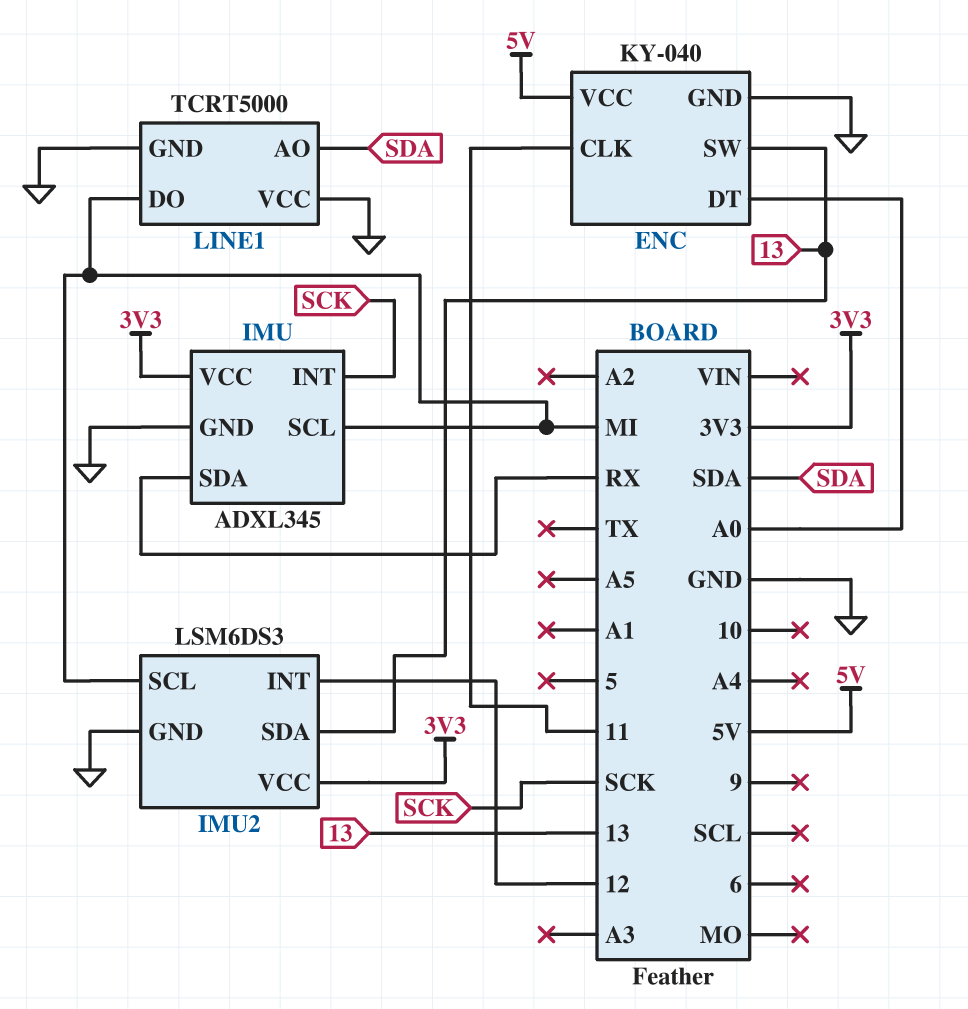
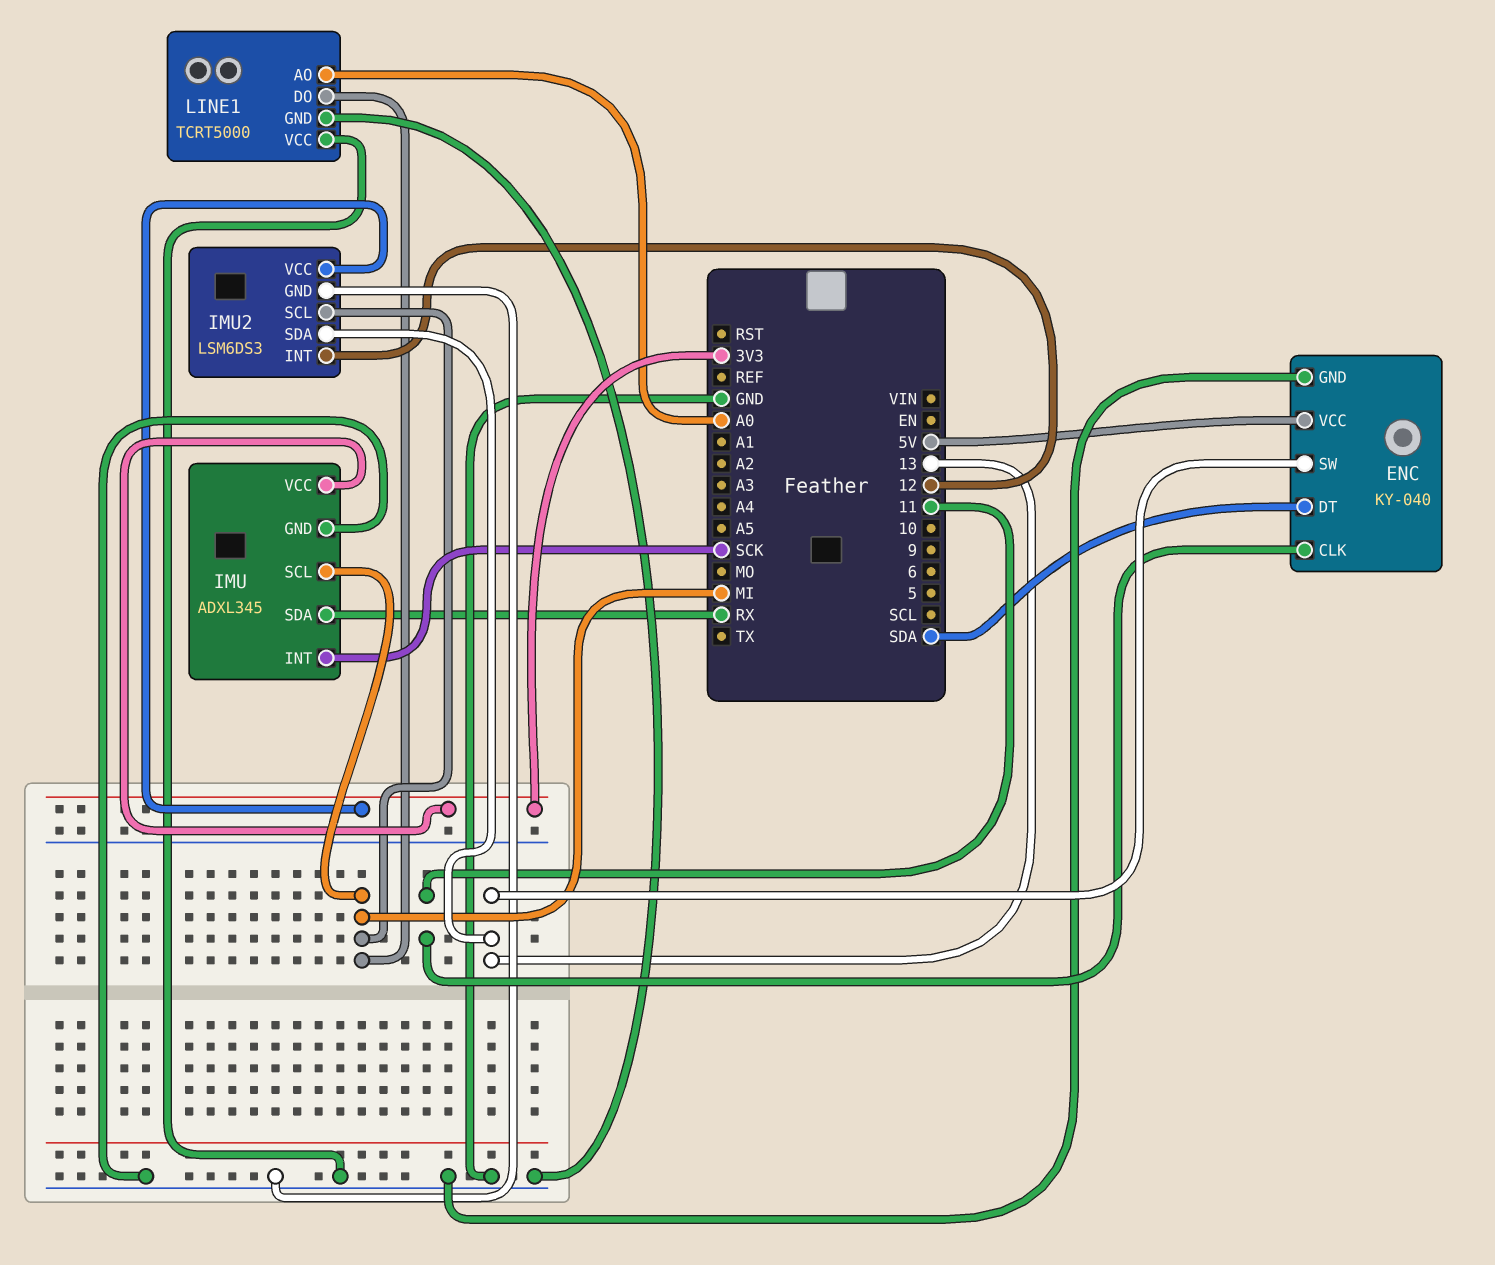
ENC pin DT: A0 -> SDA
LINE1 pin AO: SDA -> A0

